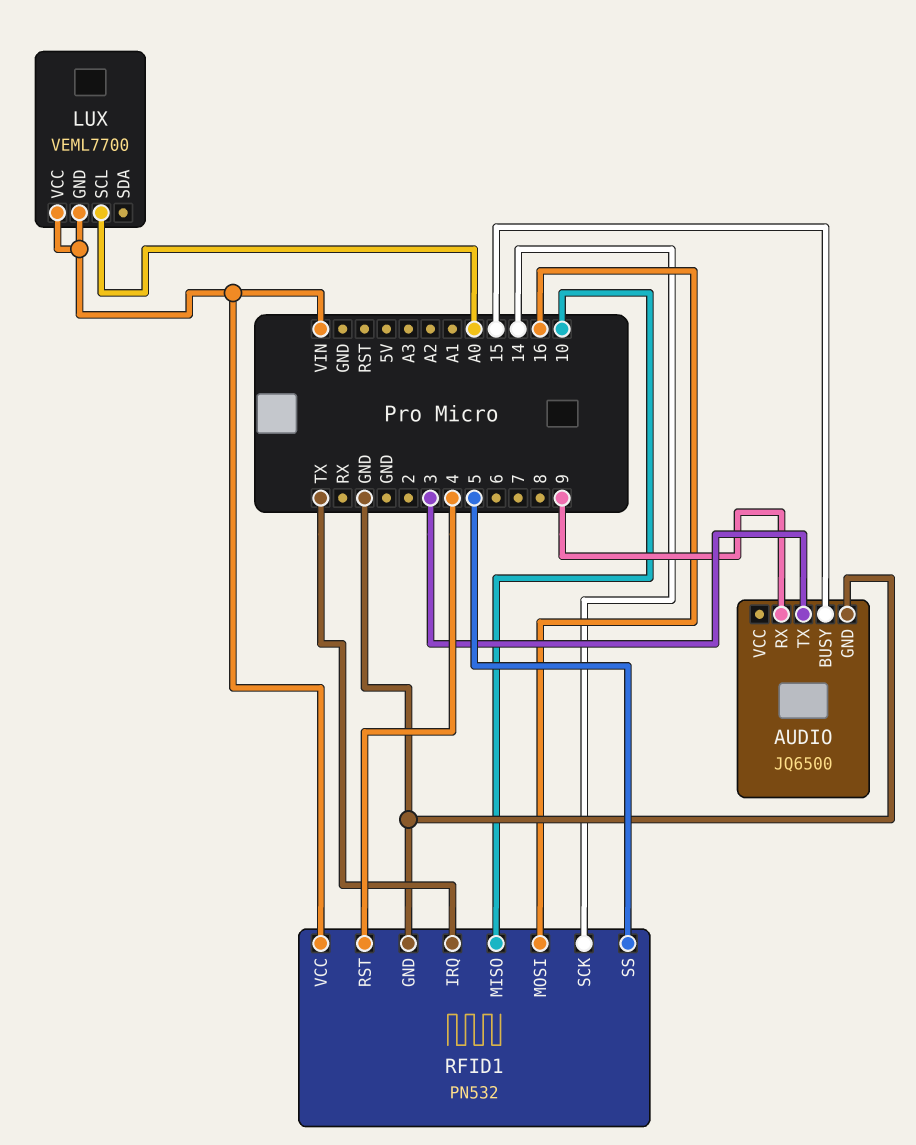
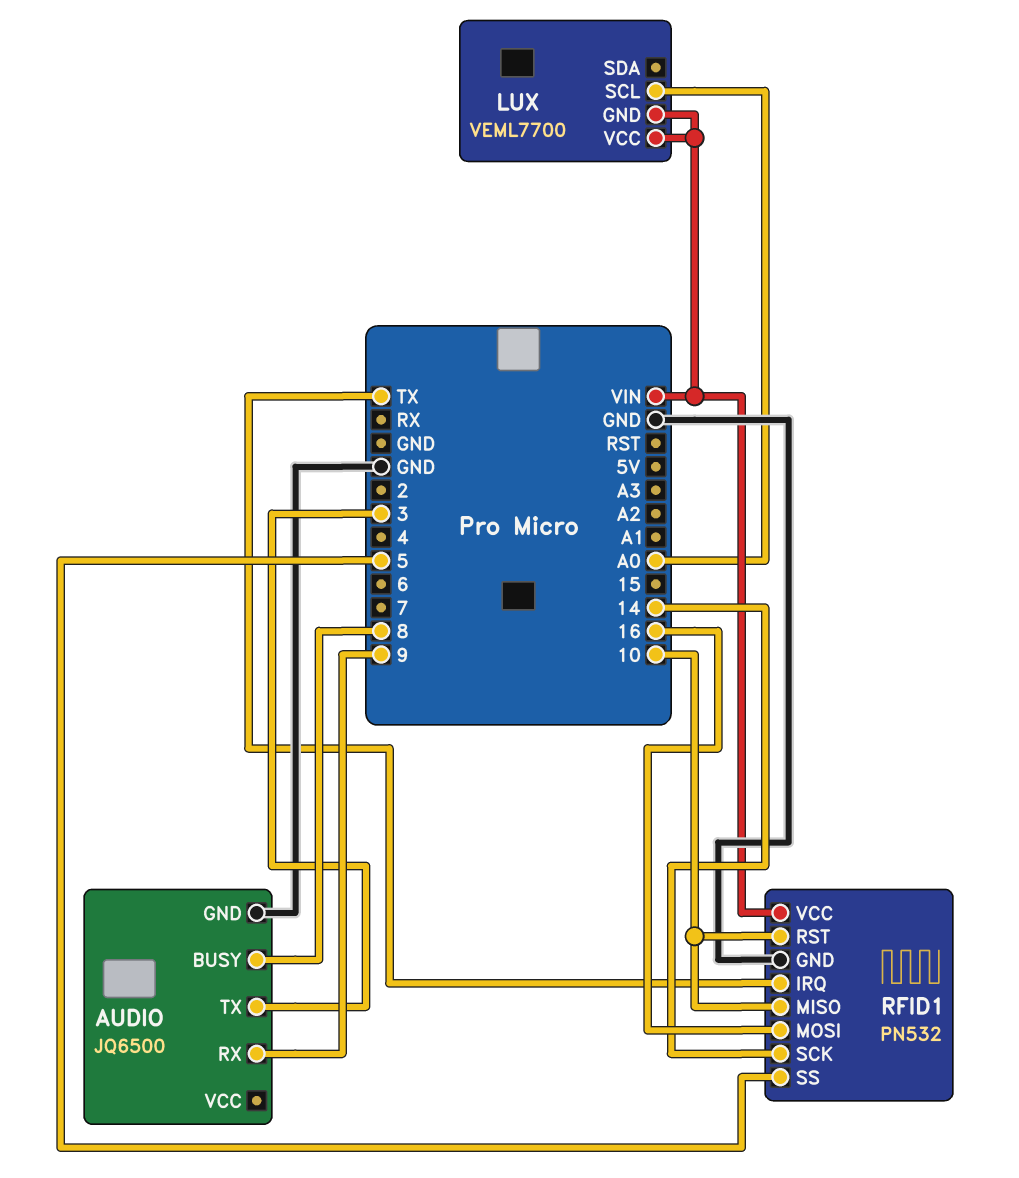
AUDIO pin BUSY: 15 -> 8
RFID1 pin RST: 4 -> 10

